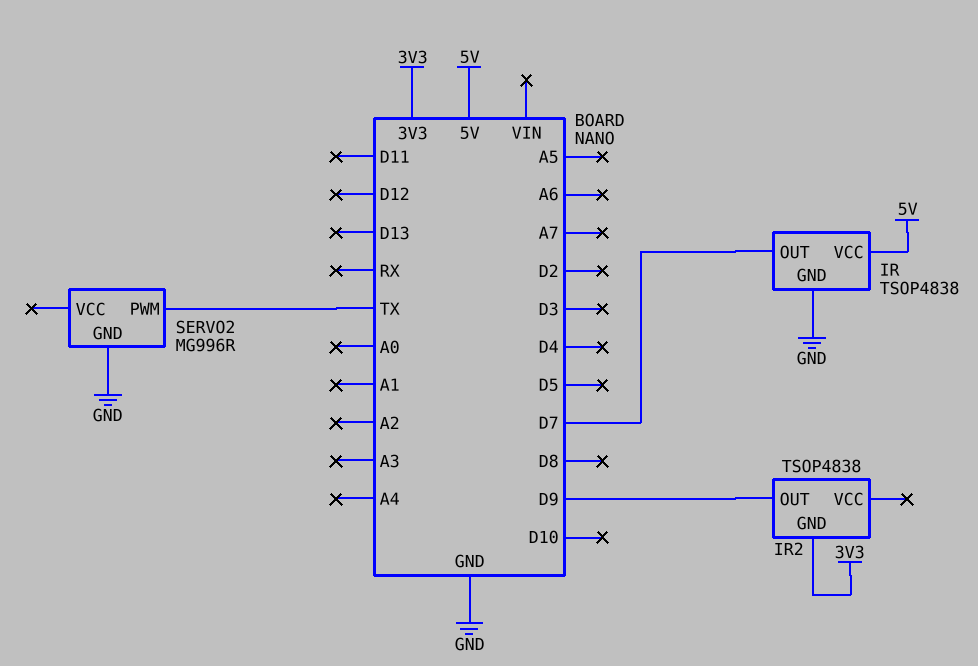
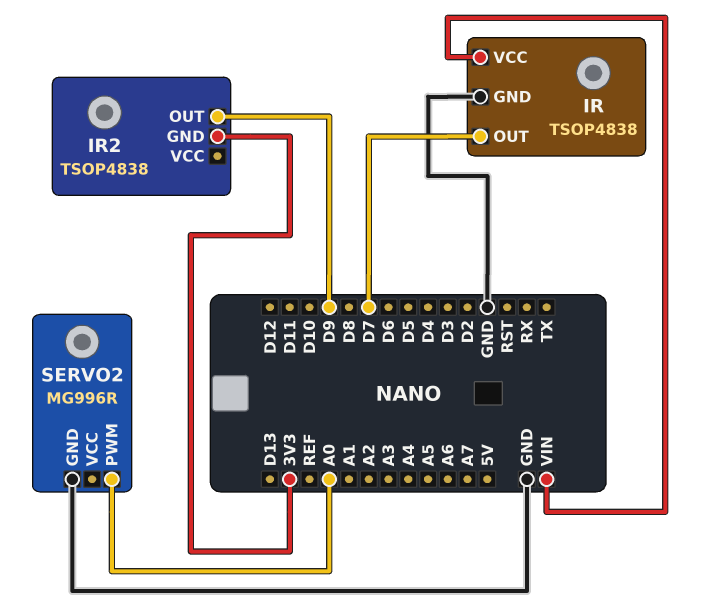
IR pin VCC: 5V -> VIN
SERVO2 pin PWM: TX -> A0

